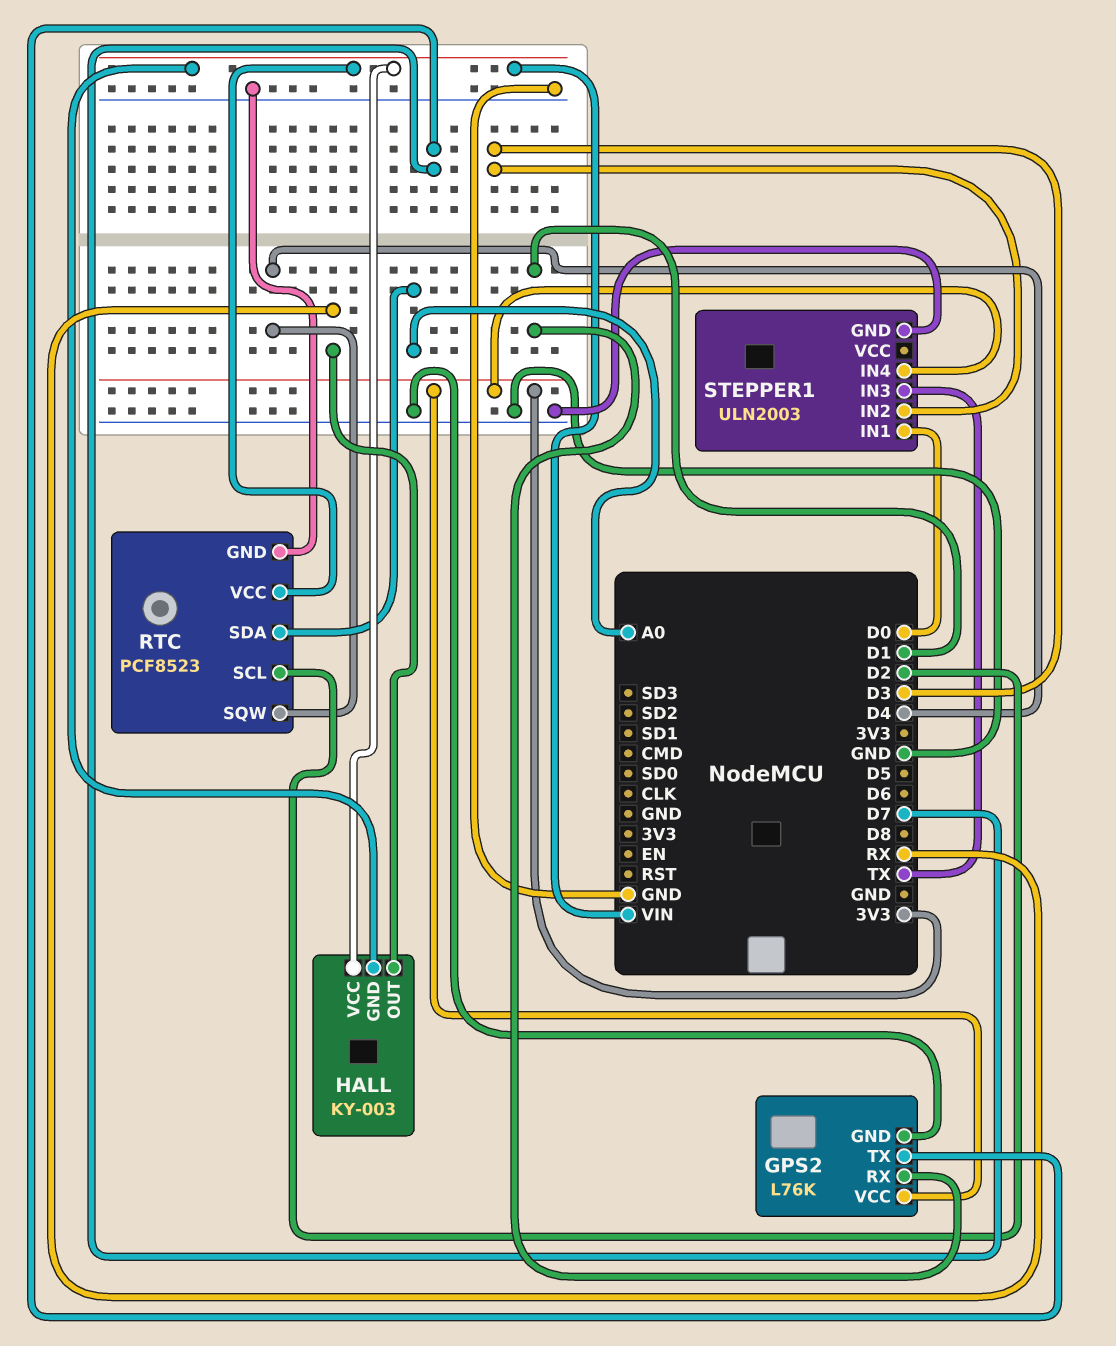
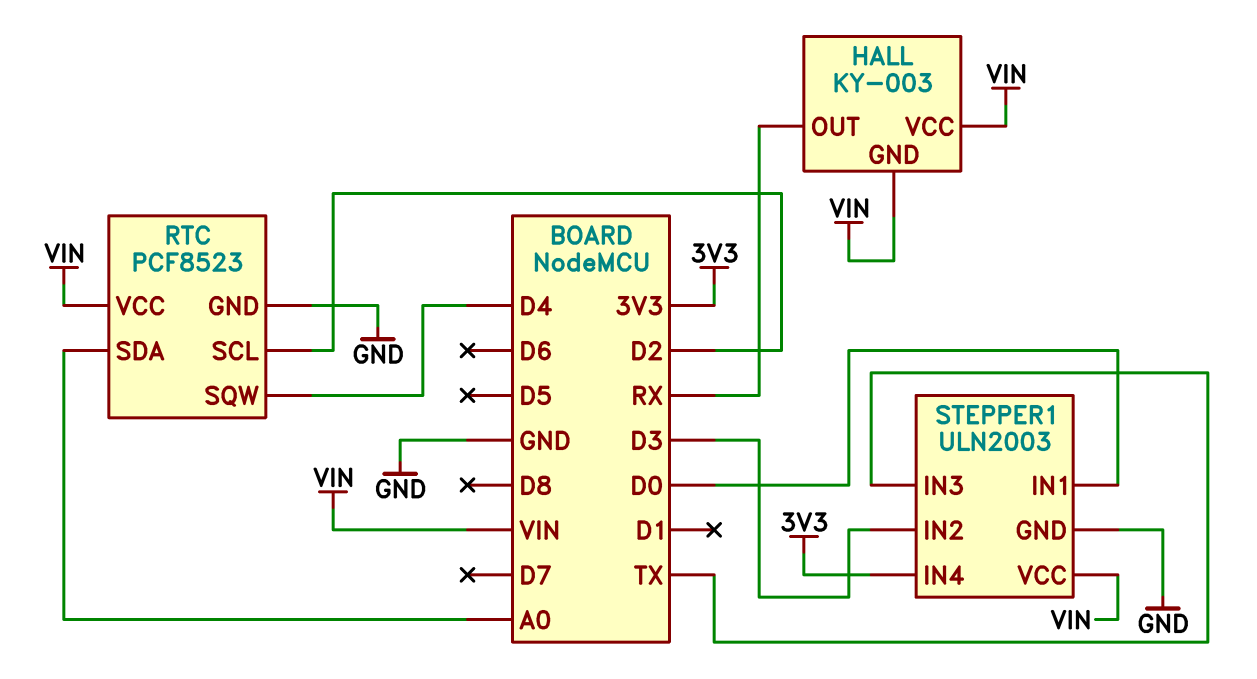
GPS2: L76K -> none
GPS2 pin GND: GND -> none
GPS2 pin RX: D1 -> none
GPS2 pin TX: D7 -> none
GPS2 pin VCC: 3V3 -> none
STEPPER1 pin VCC: none -> VIN

